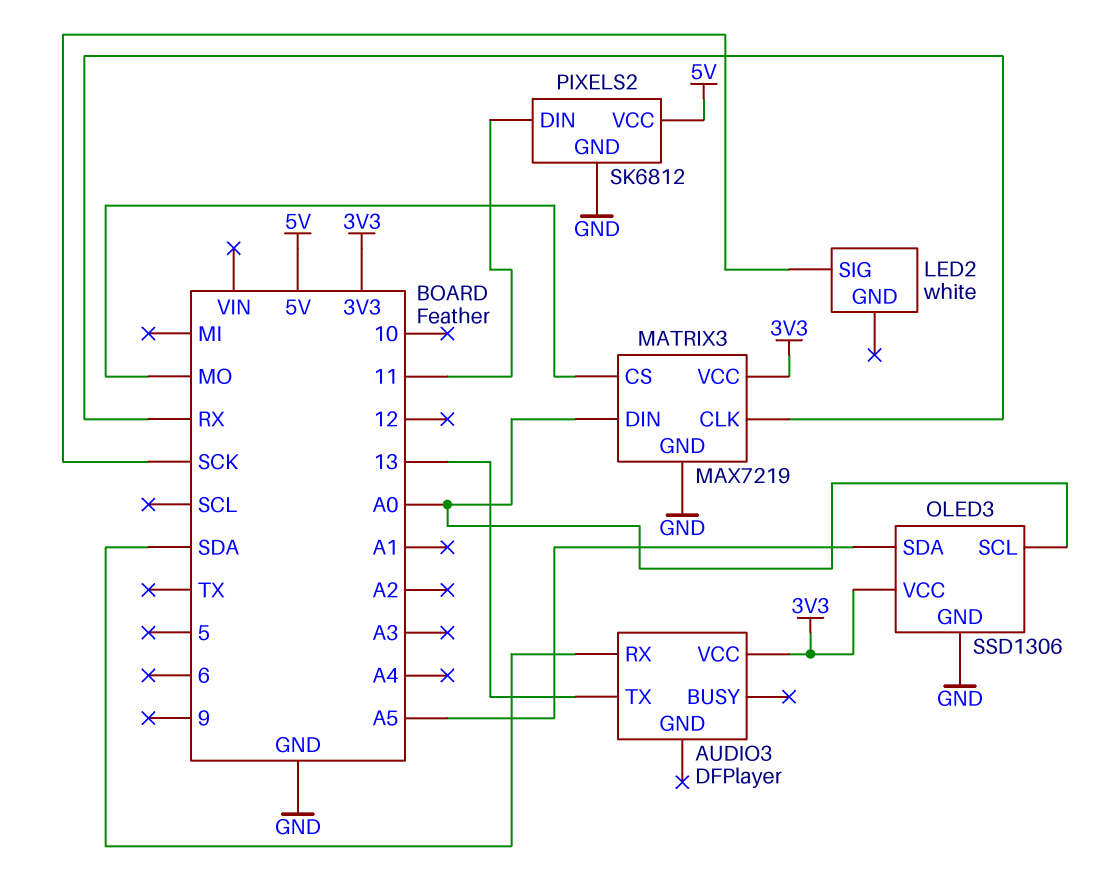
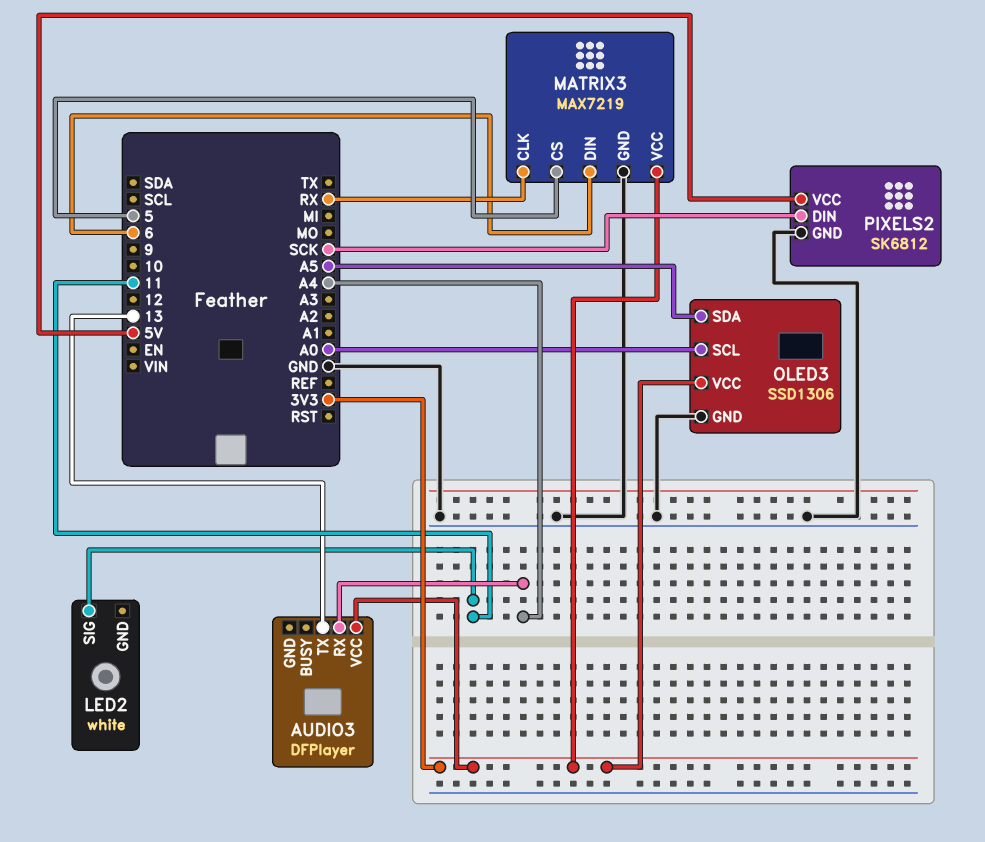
AUDIO3 pin RX: SDA -> A4
LED2 pin SIG: SCK -> 11
MATRIX3 pin CS: MO -> 5
MATRIX3 pin DIN: A0 -> 6
PIXELS2 pin DIN: 11 -> SCK

